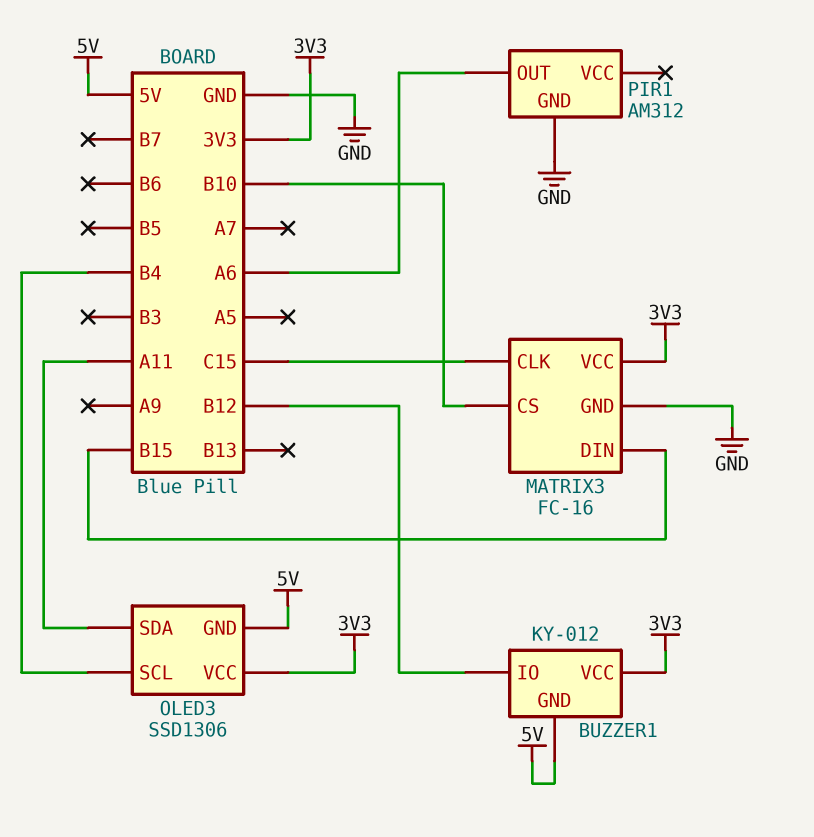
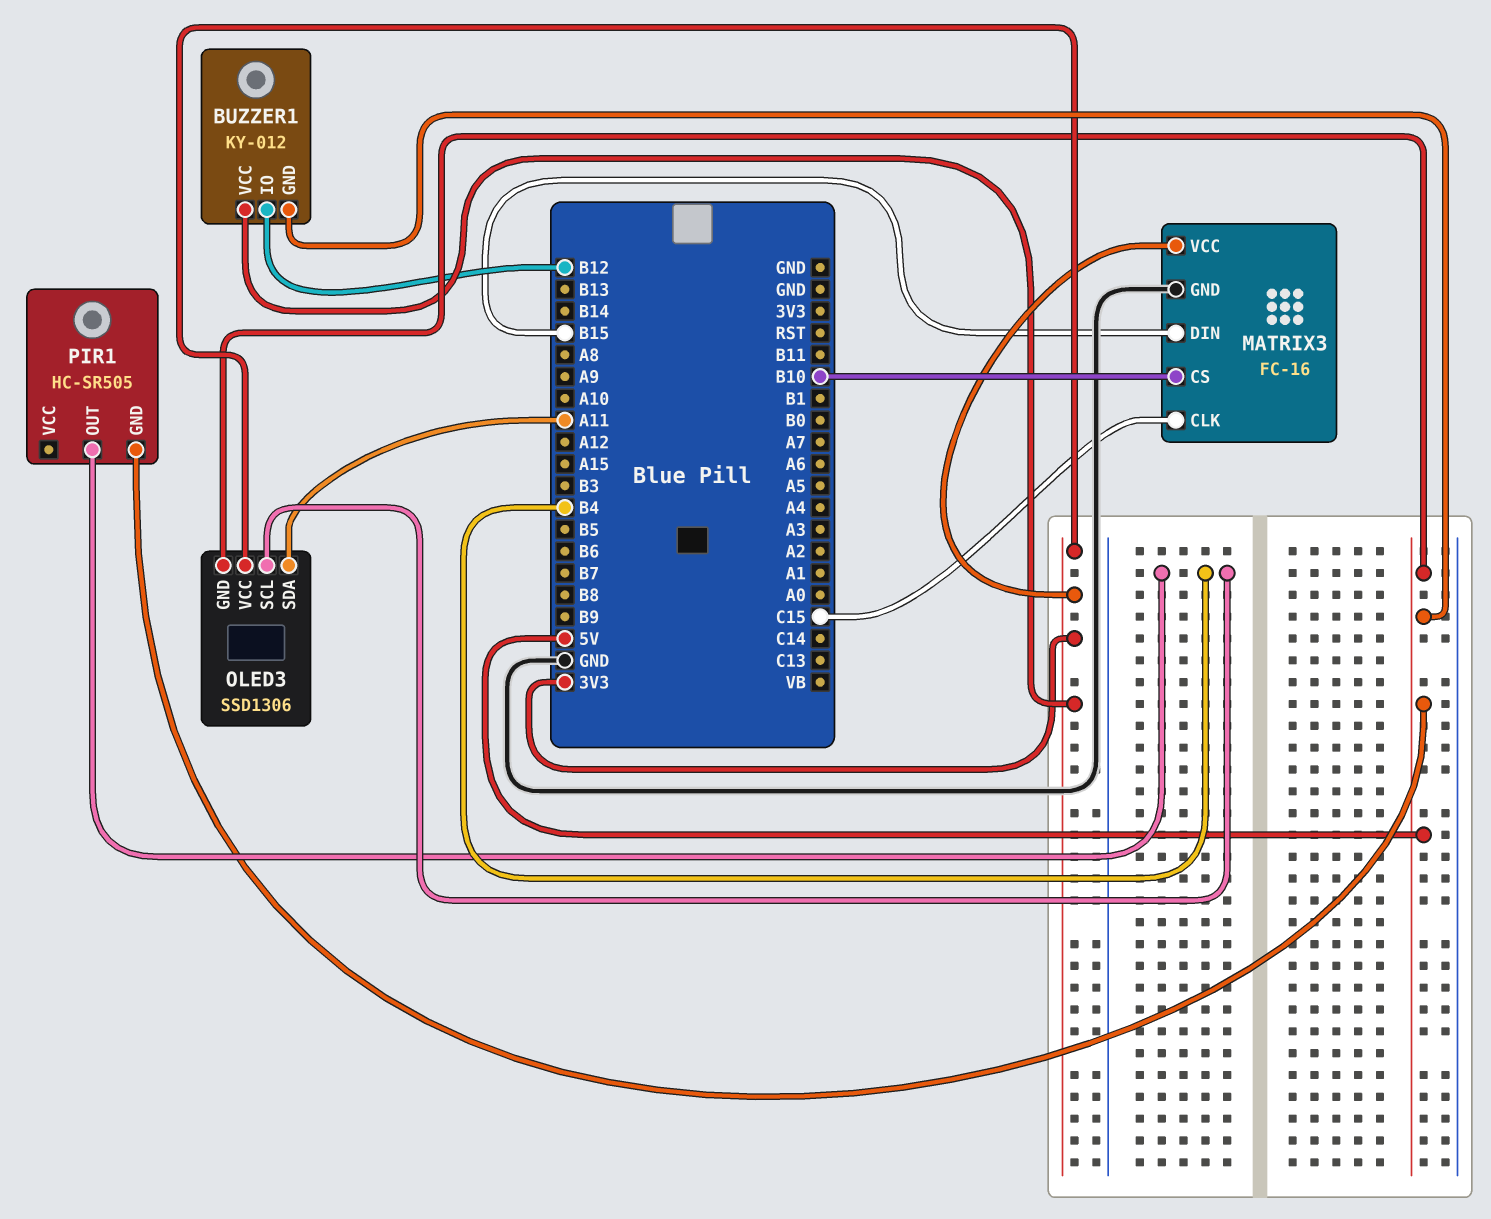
PIR1: AM312 -> HC-SR505
PIR1 pin GND: GND -> 5V
PIR1 pin OUT: A6 -> B4

